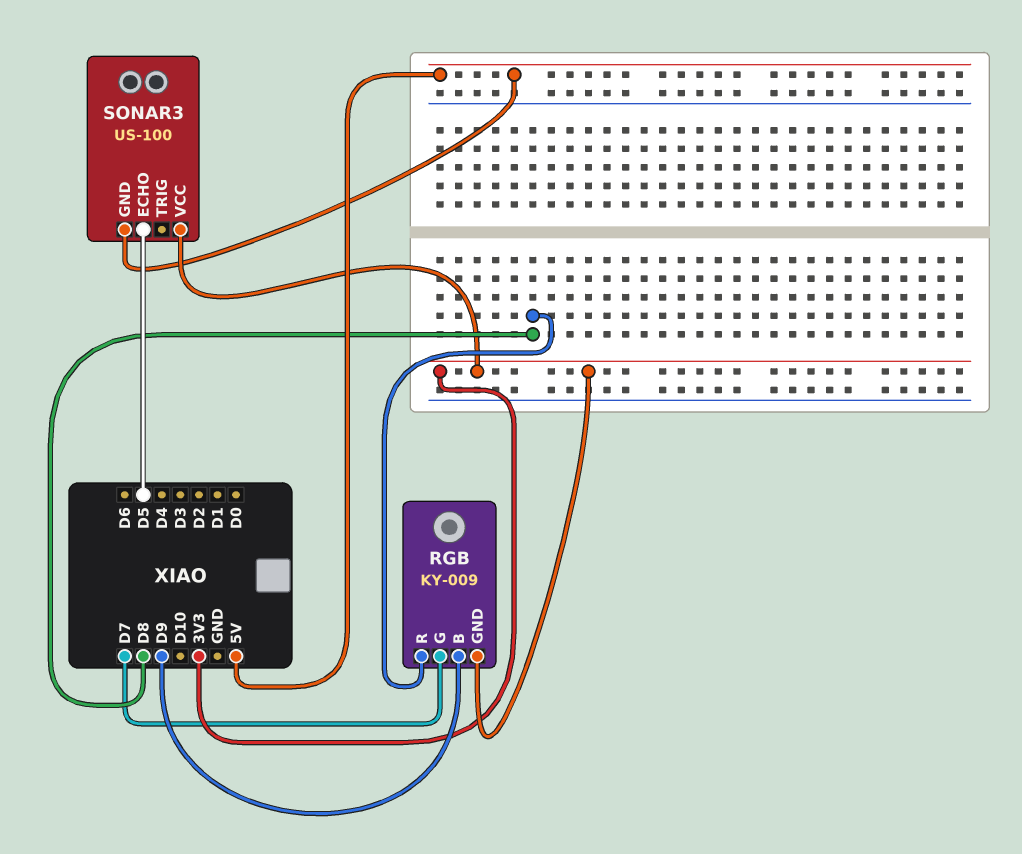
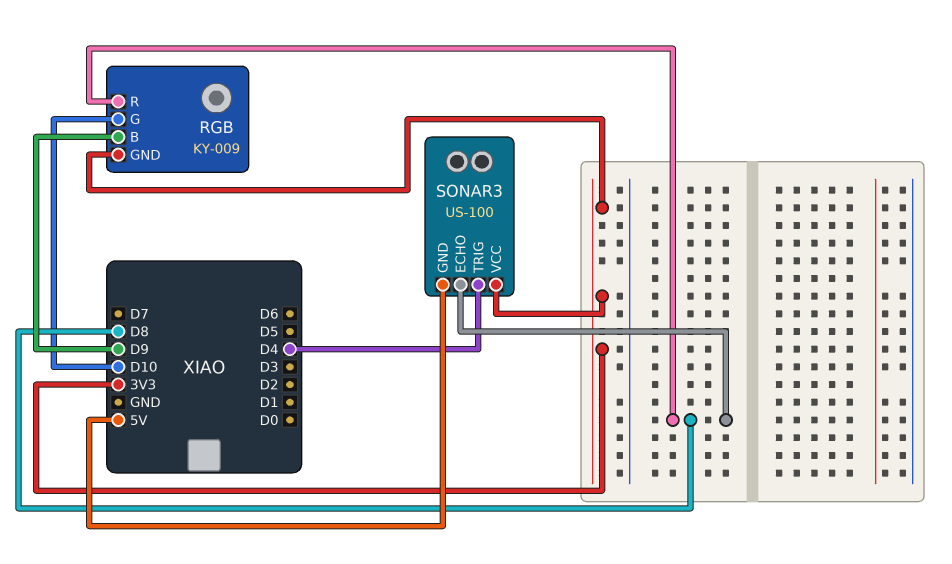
RGB pin G: D7 -> D10
SONAR3 pin ECHO: D5 -> D8
SONAR3 pin TRIG: none -> D4

